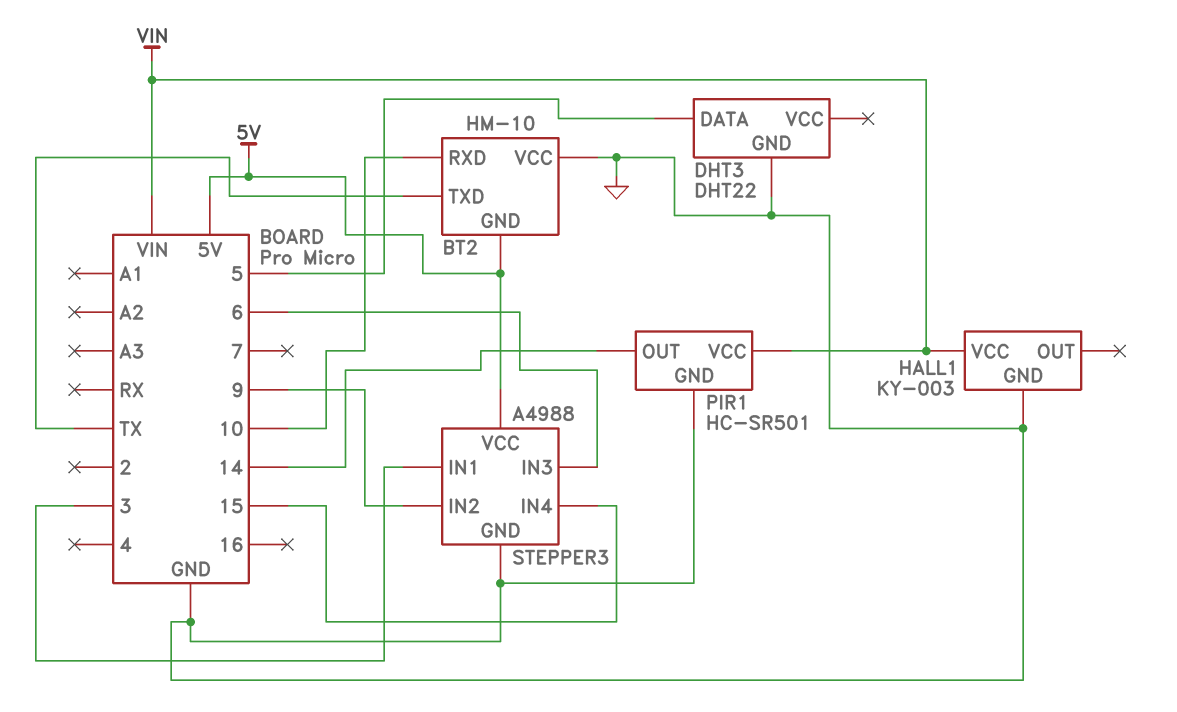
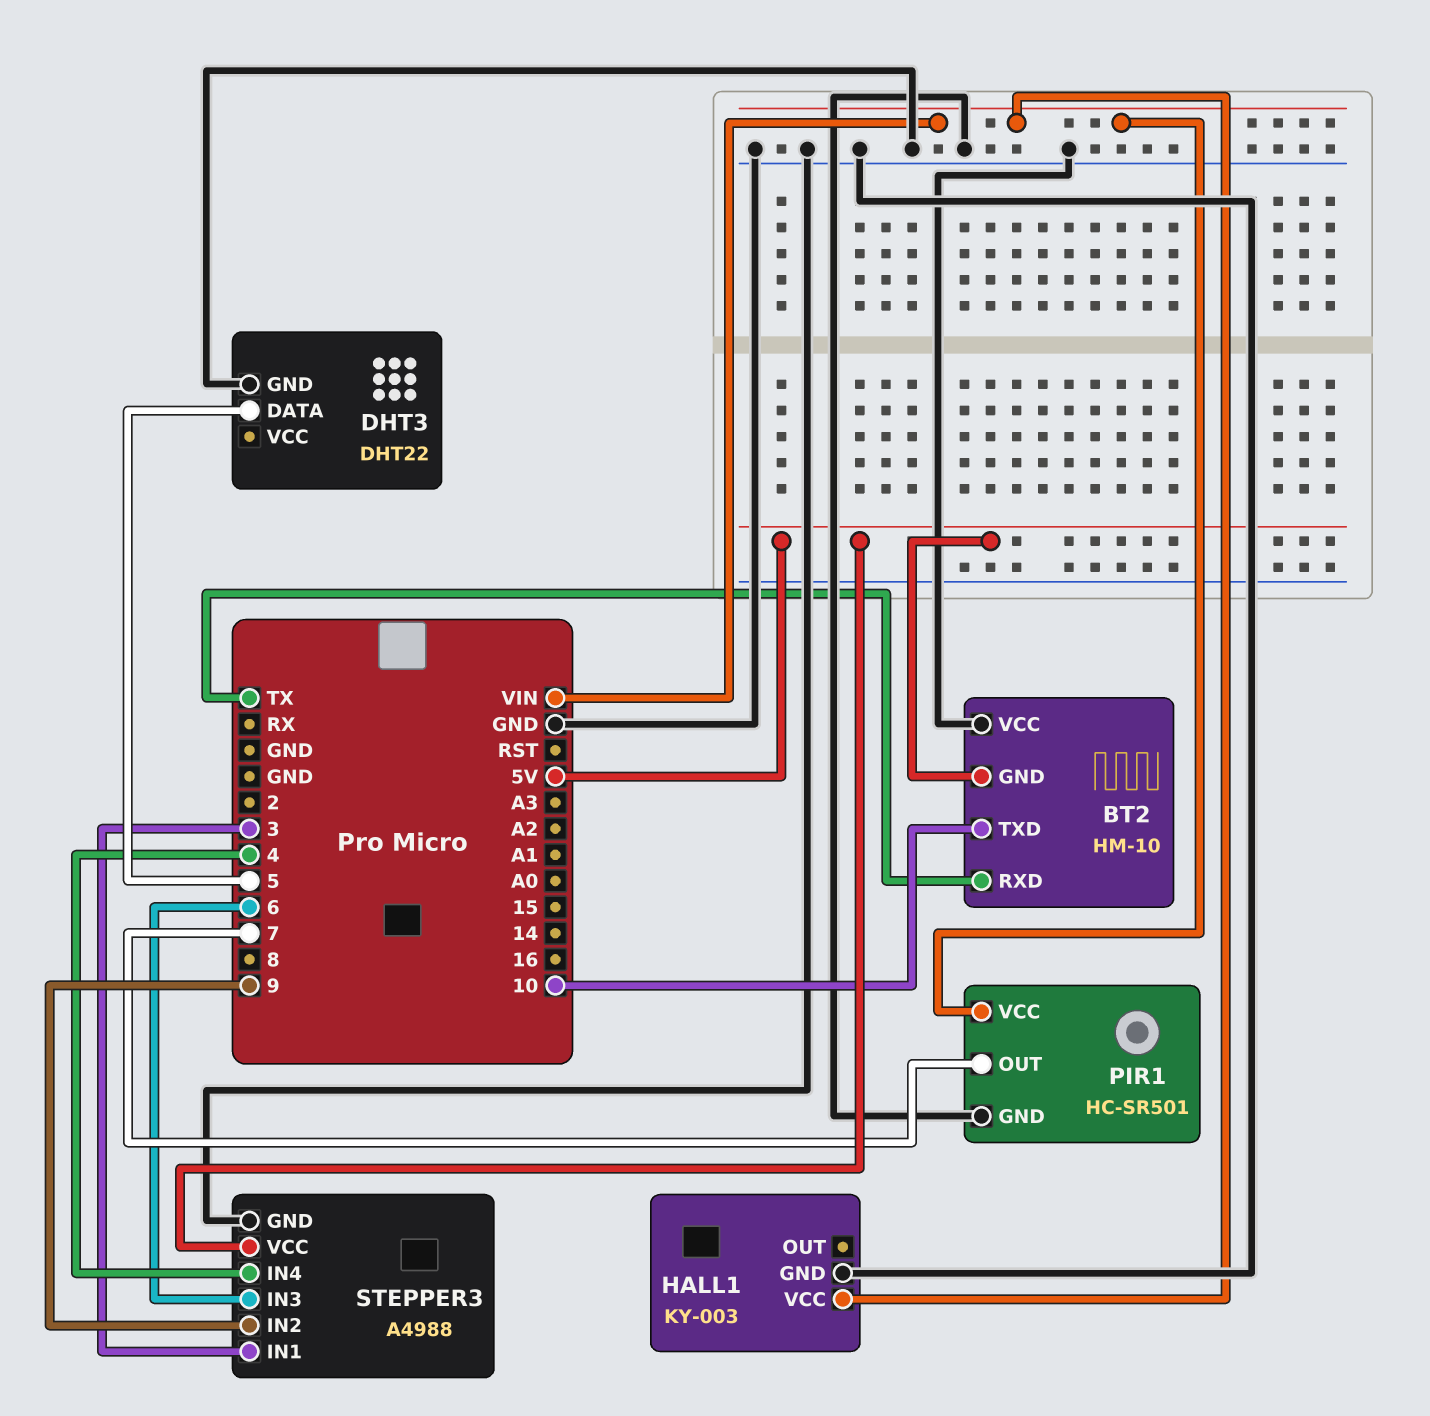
BT2 pin RXD: 10 -> TX
BT2 pin TXD: TX -> 10
PIR1 pin OUT: 14 -> 7
STEPPER3 pin IN4: 15 -> 4

